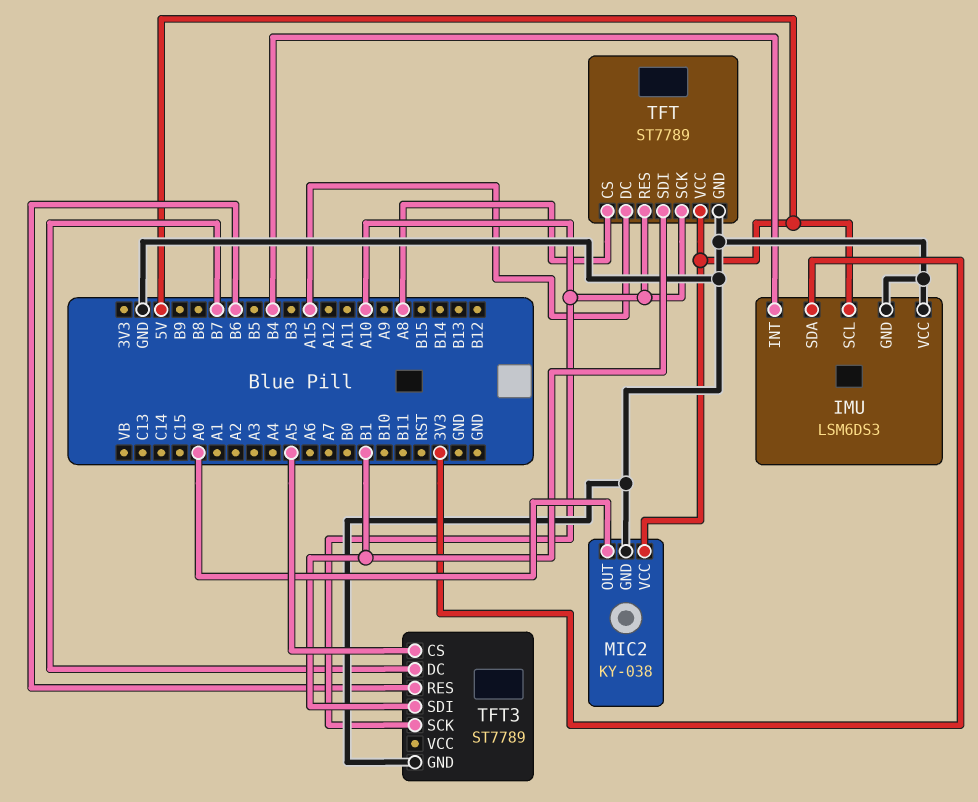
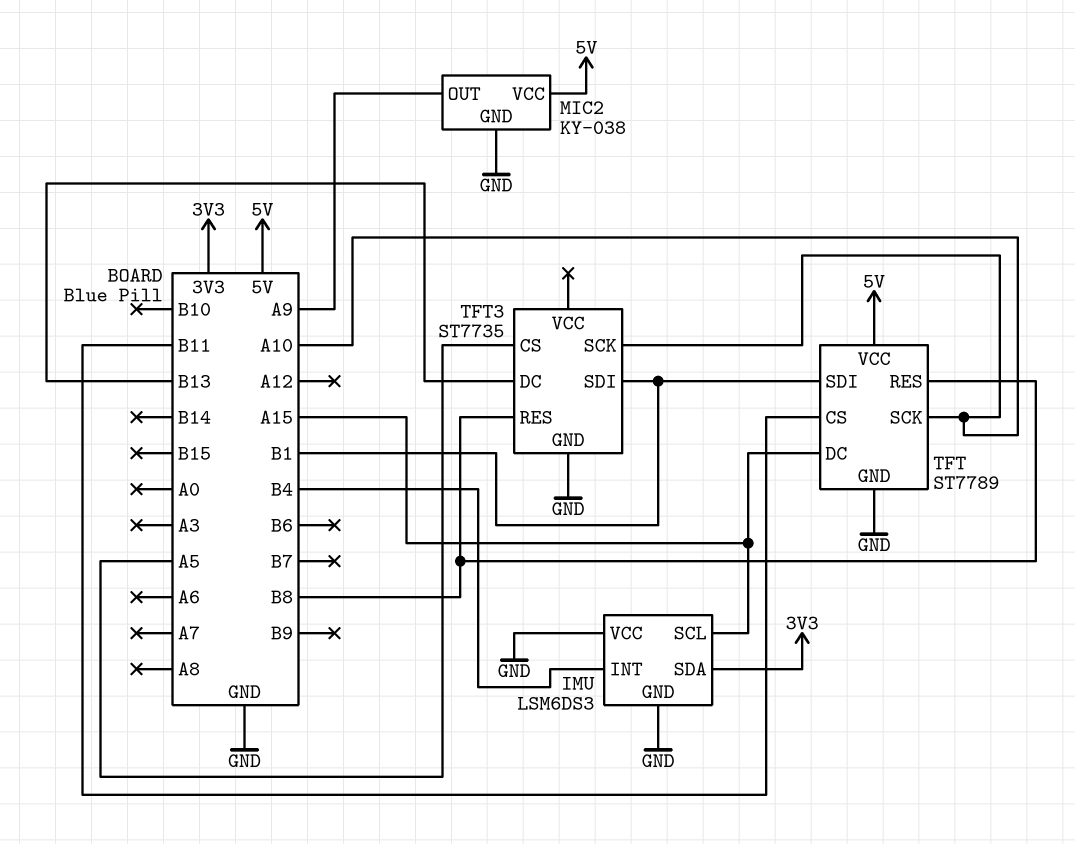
IMU pin SCL: 5V -> A15
MIC2 pin OUT: A0 -> A9
TFT pin CS: A8 -> B11
TFT pin RES: A10 -> B8
TFT3: ST7789 -> ST7735
TFT3 pin DC: B7 -> B13
TFT3 pin RES: B6 -> B8

